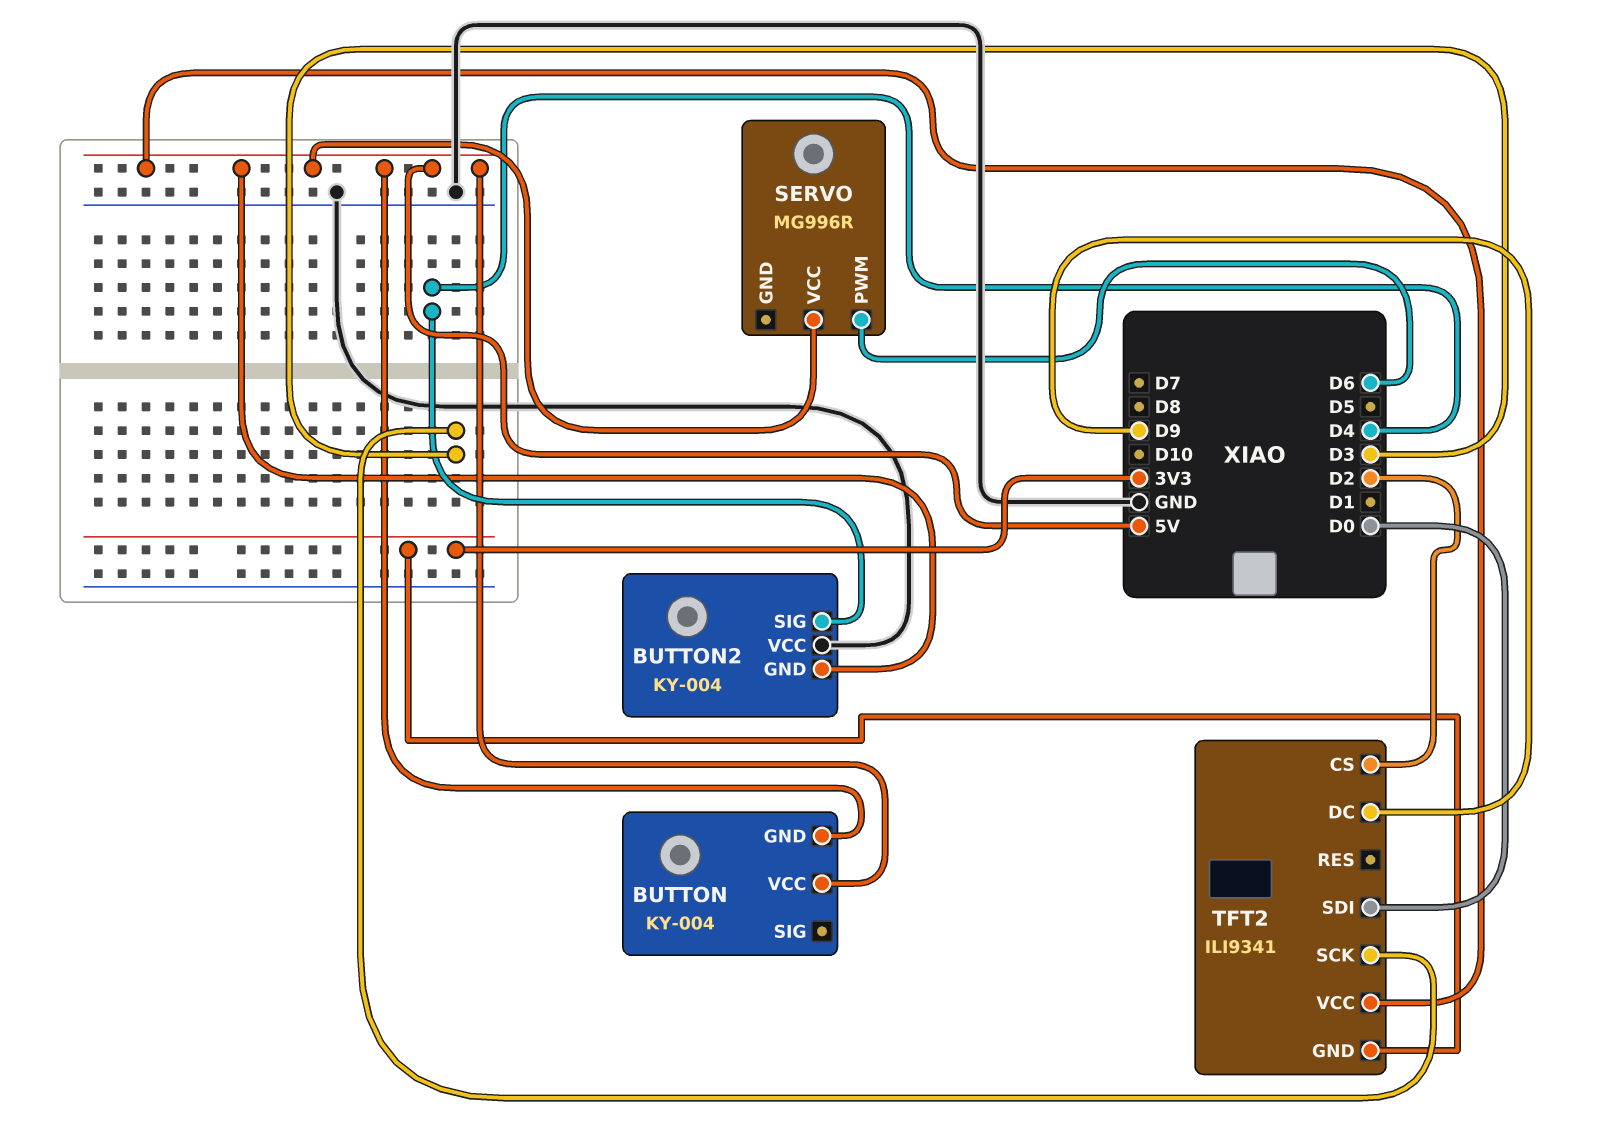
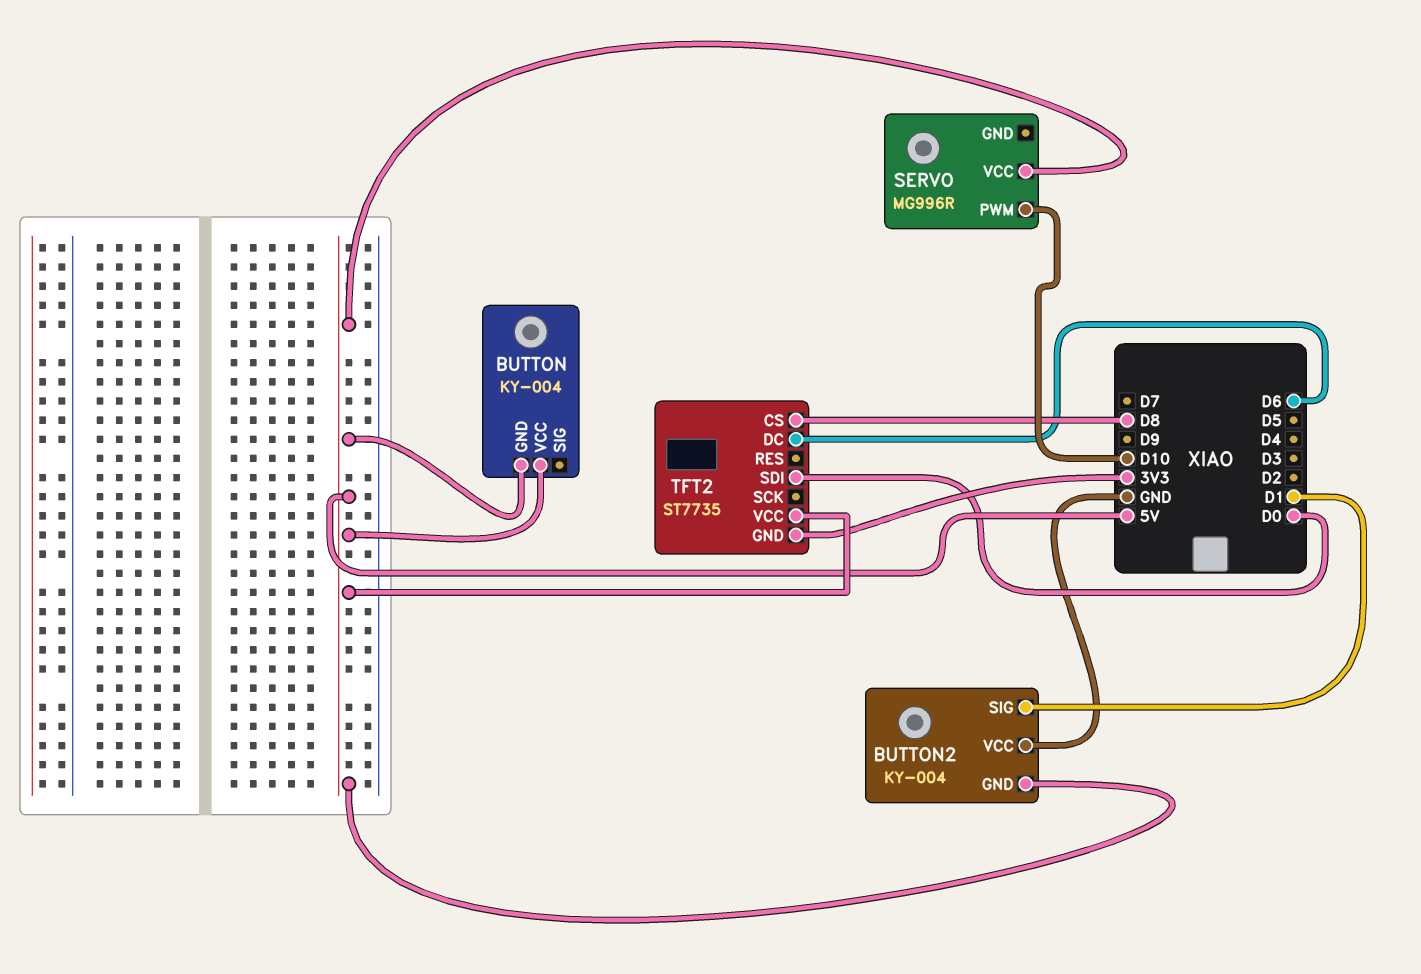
BUTTON2 pin SIG: D4 -> D1
SERVO pin PWM: D6 -> D10
TFT2: ILI9341 -> ST7735
TFT2 pin CS: D2 -> D8
TFT2 pin DC: D9 -> D6
TFT2 pin SCK: D3 -> none

